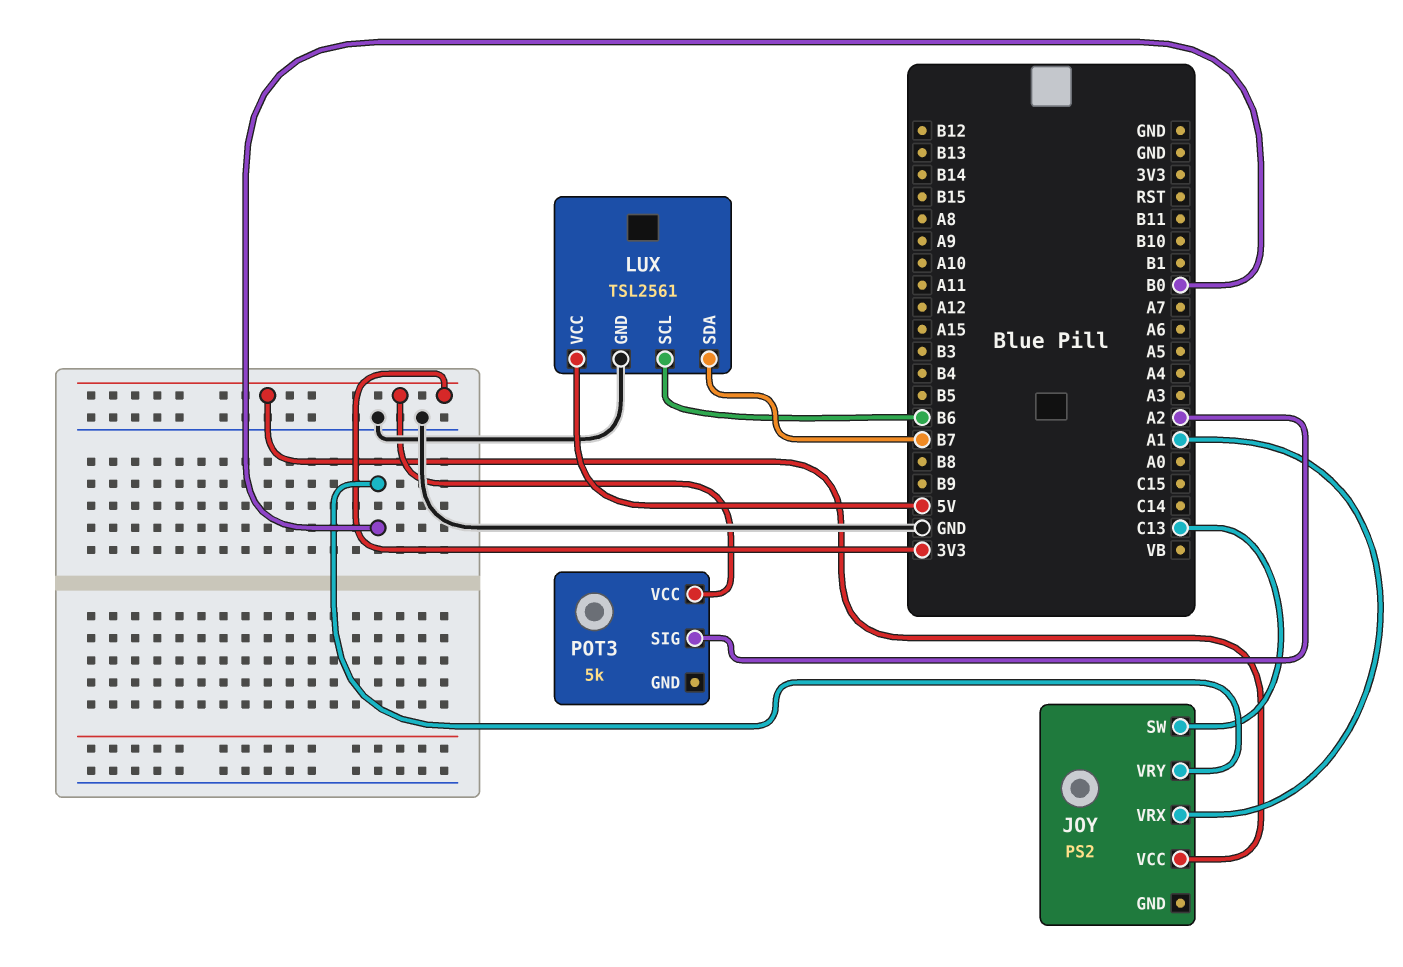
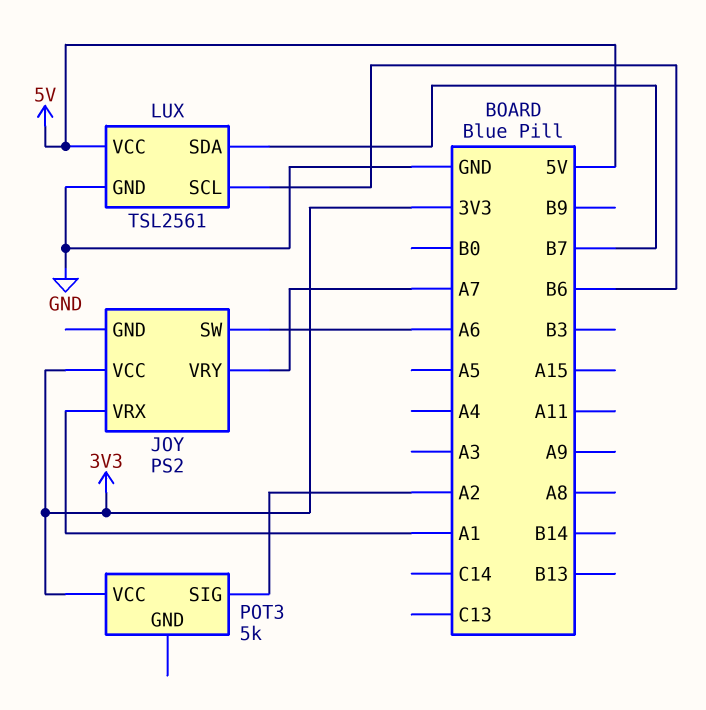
JOY pin SW: C13 -> A6
JOY pin VRY: B0 -> A7

